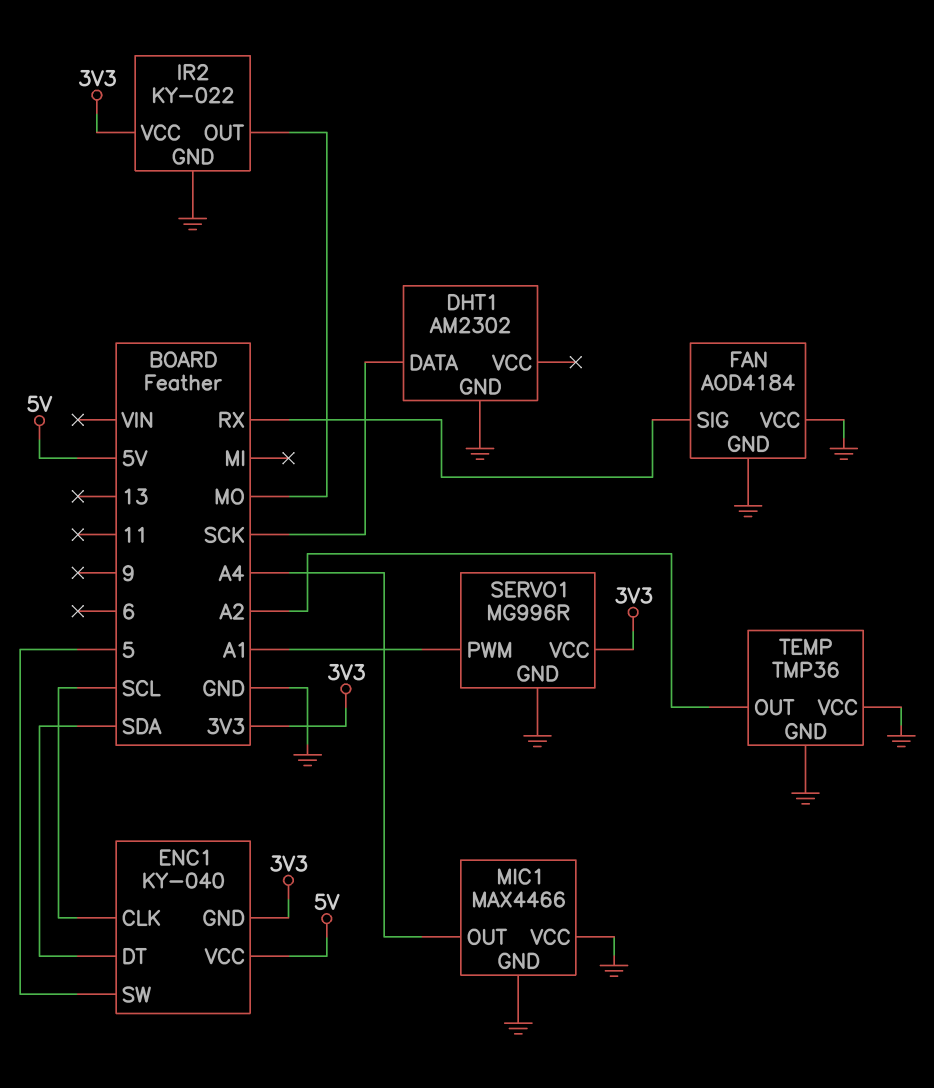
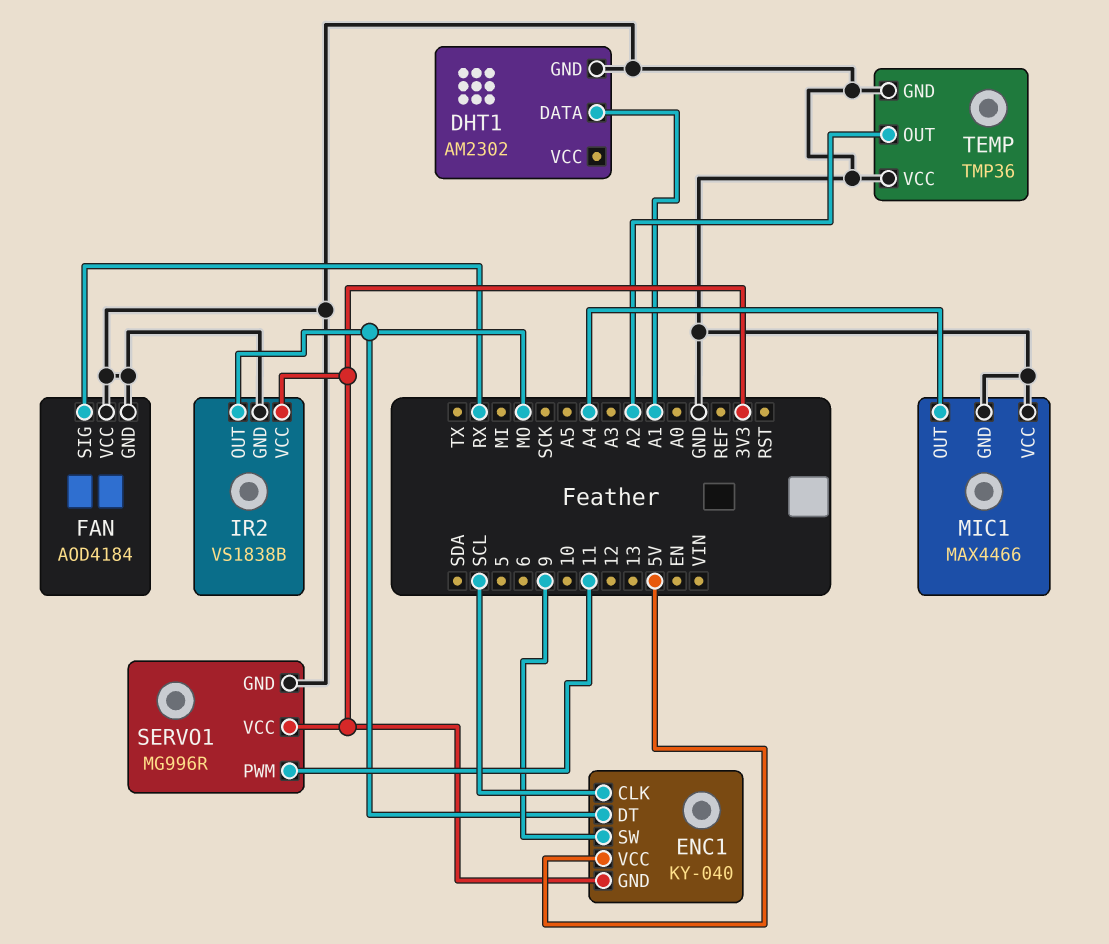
DHT1 pin DATA: SCK -> A1
ENC1 pin DT: SDA -> MO
ENC1 pin SW: 5 -> 9
IR2: KY-022 -> VS1838B
SERVO1 pin PWM: A1 -> 11

